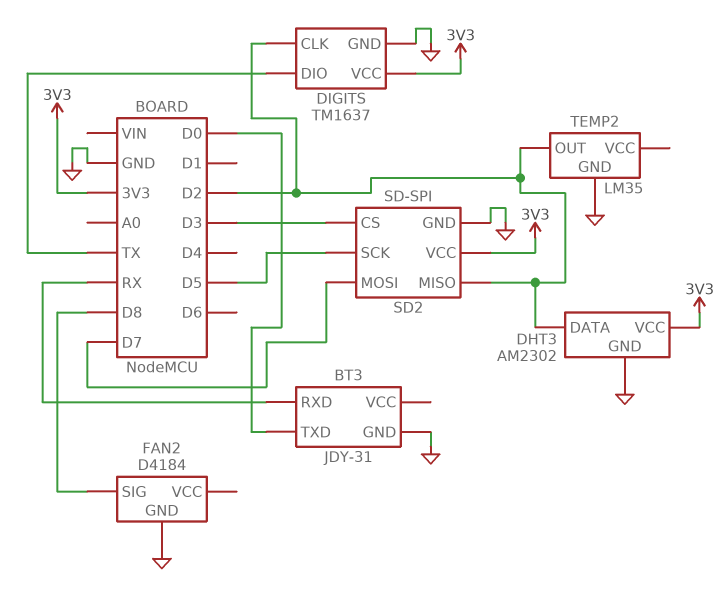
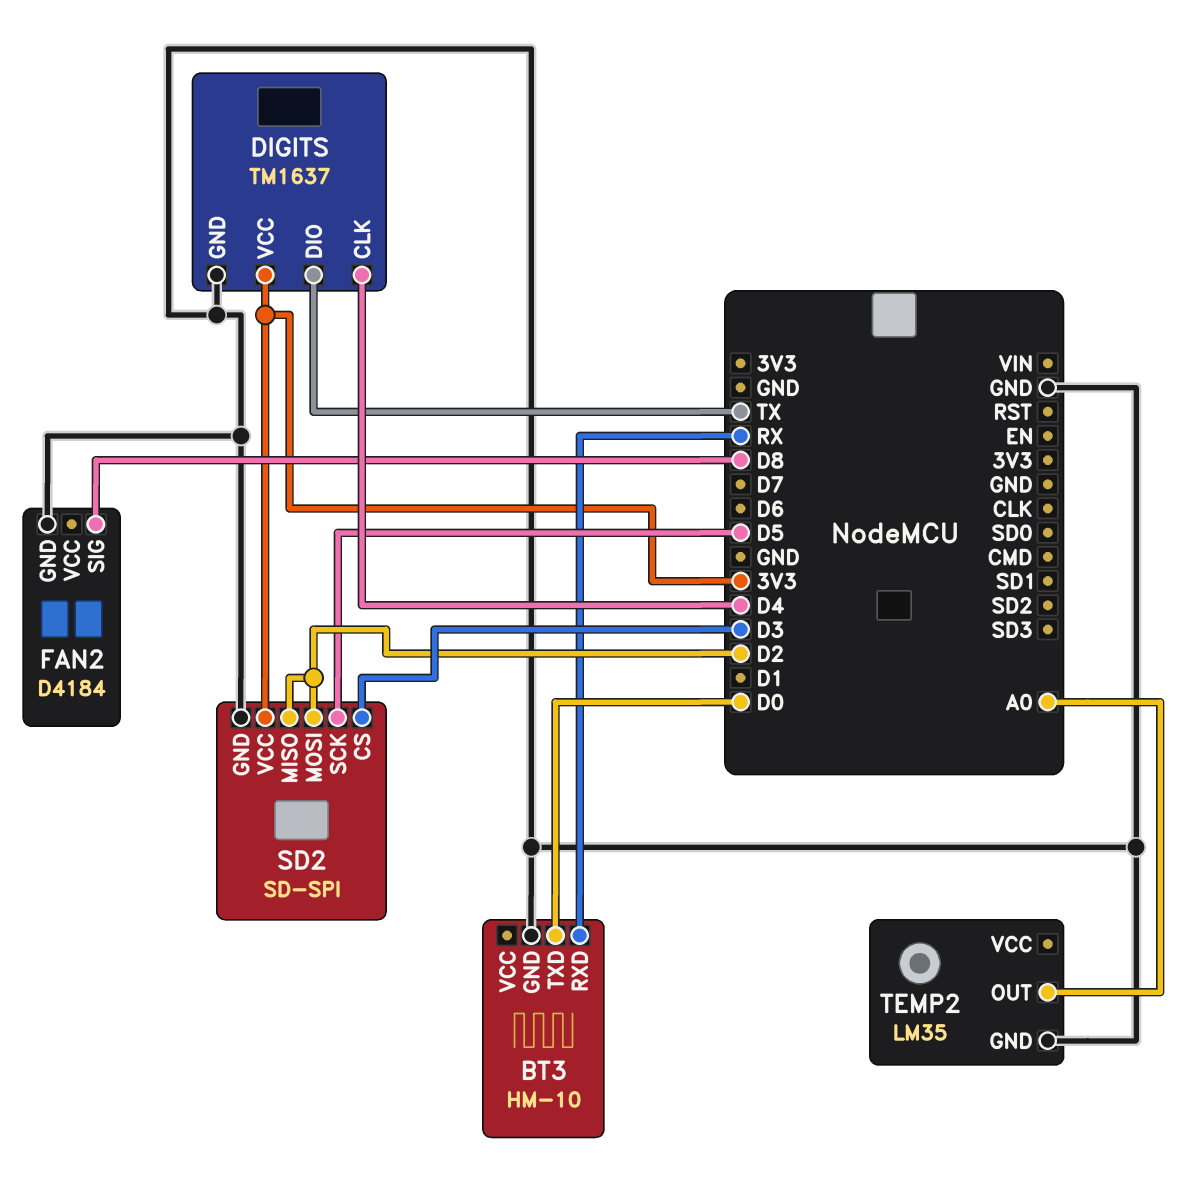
BT3: JDY-31 -> HM-10
DHT3: AM2302 -> none
DHT3 pin DATA: D2 -> none
DHT3 pin GND: GND -> none
DHT3 pin VCC: 3V3 -> none
DIGITS pin CLK: D2 -> D4
SD2 pin MOSI: D7 -> D2
TEMP2 pin OUT: D2 -> A0

